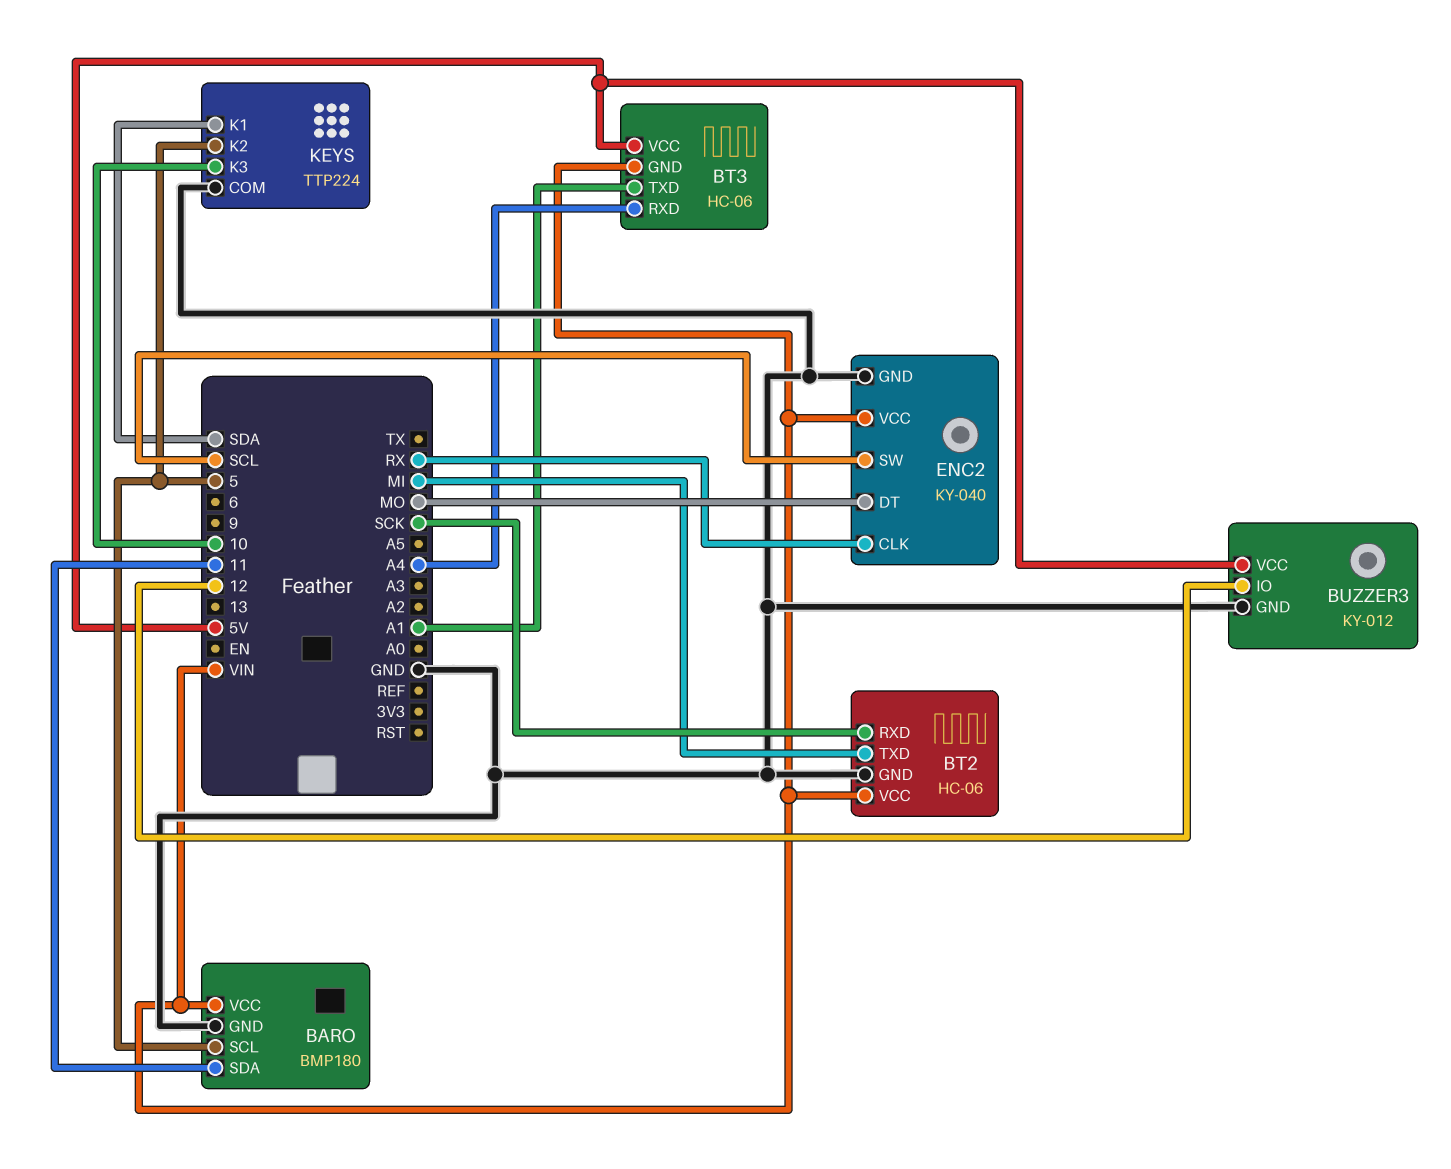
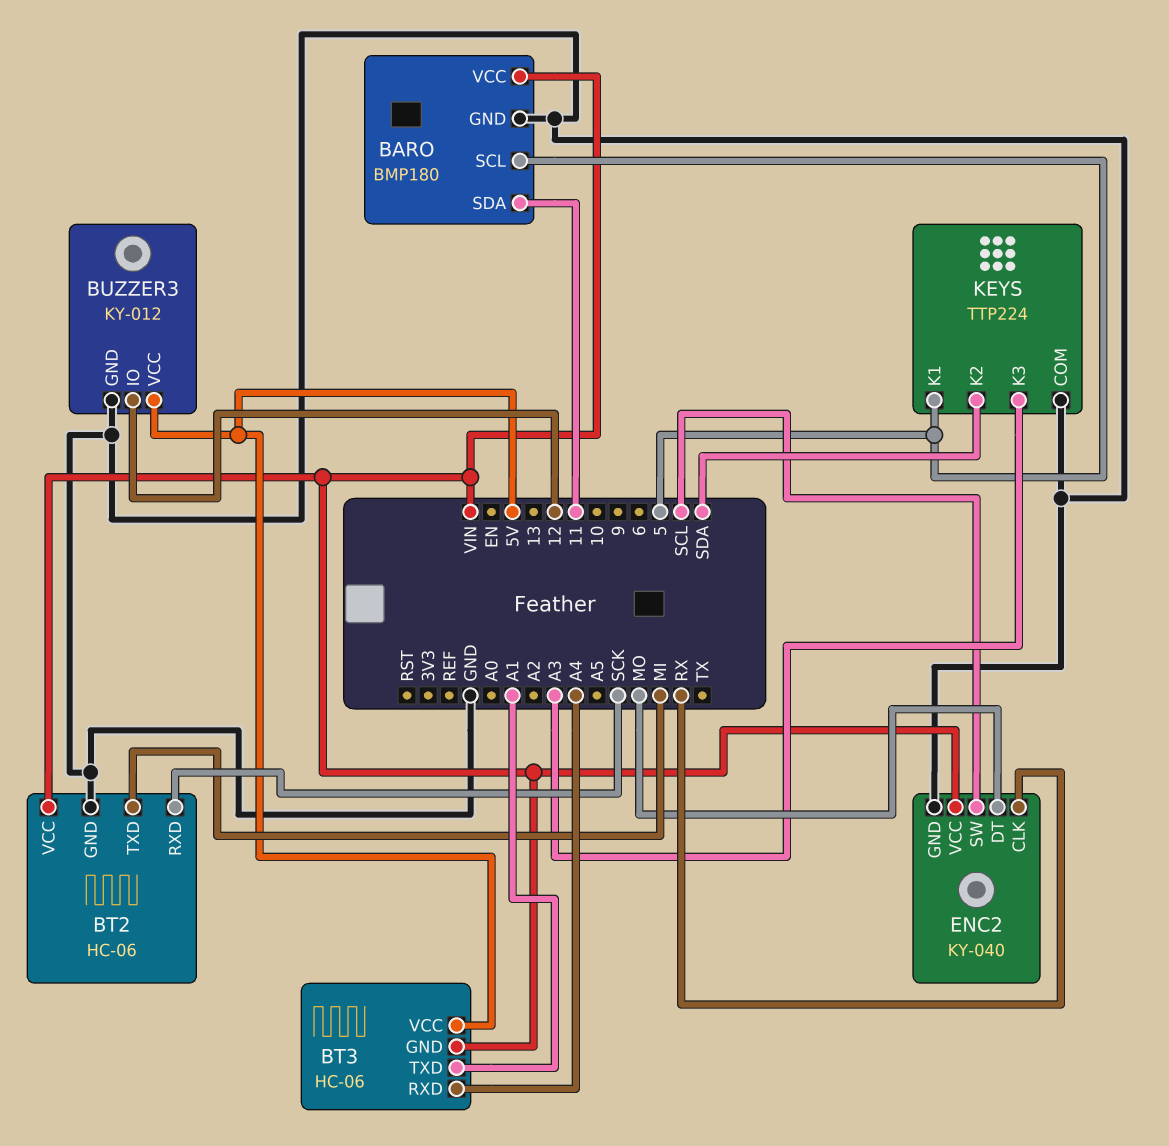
KEYS pin K1: SDA -> 5
KEYS pin K2: 5 -> SDA
KEYS pin K3: 10 -> A3

